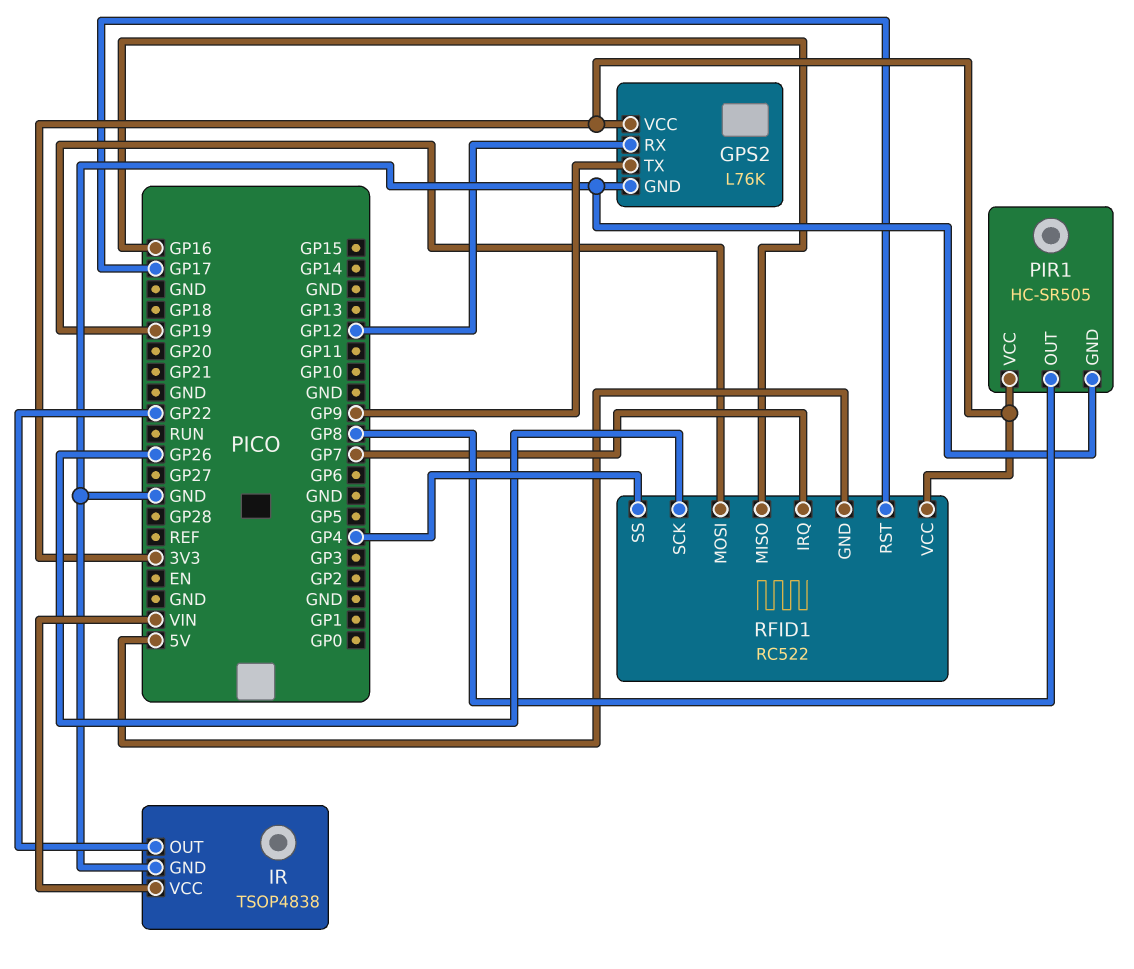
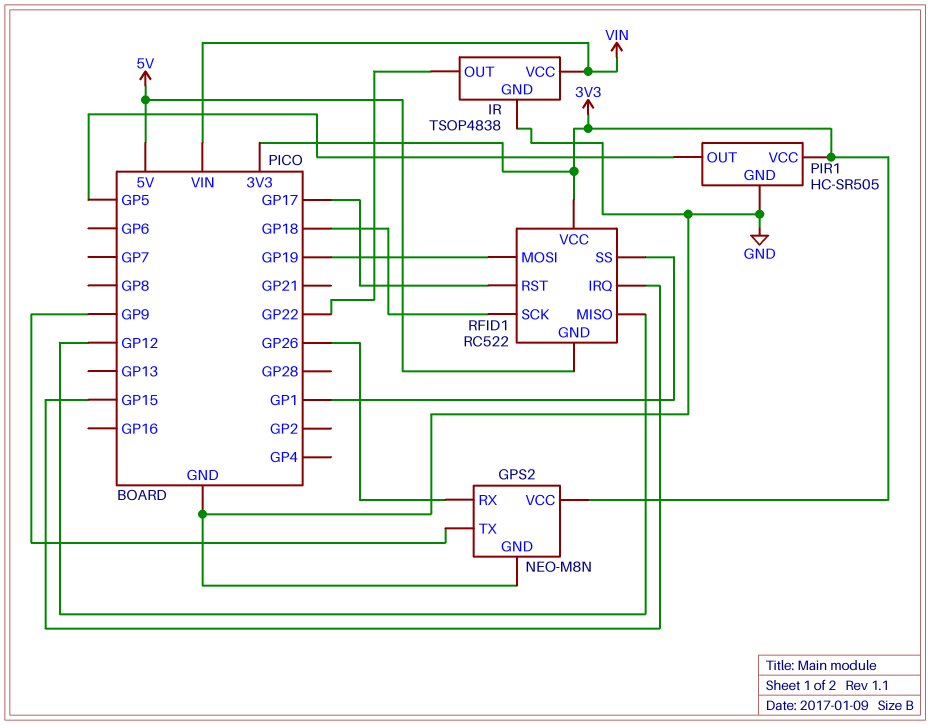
GPS2: L76K -> NEO-M8N
GPS2 pin RX: GP12 -> GP26
PIR1 pin OUT: GP8 -> GP5
RFID1 pin IRQ: GP7 -> GP15
RFID1 pin MISO: GP16 -> GP12
RFID1 pin SCK: GP26 -> GP18
RFID1 pin SS: GP4 -> GP1

